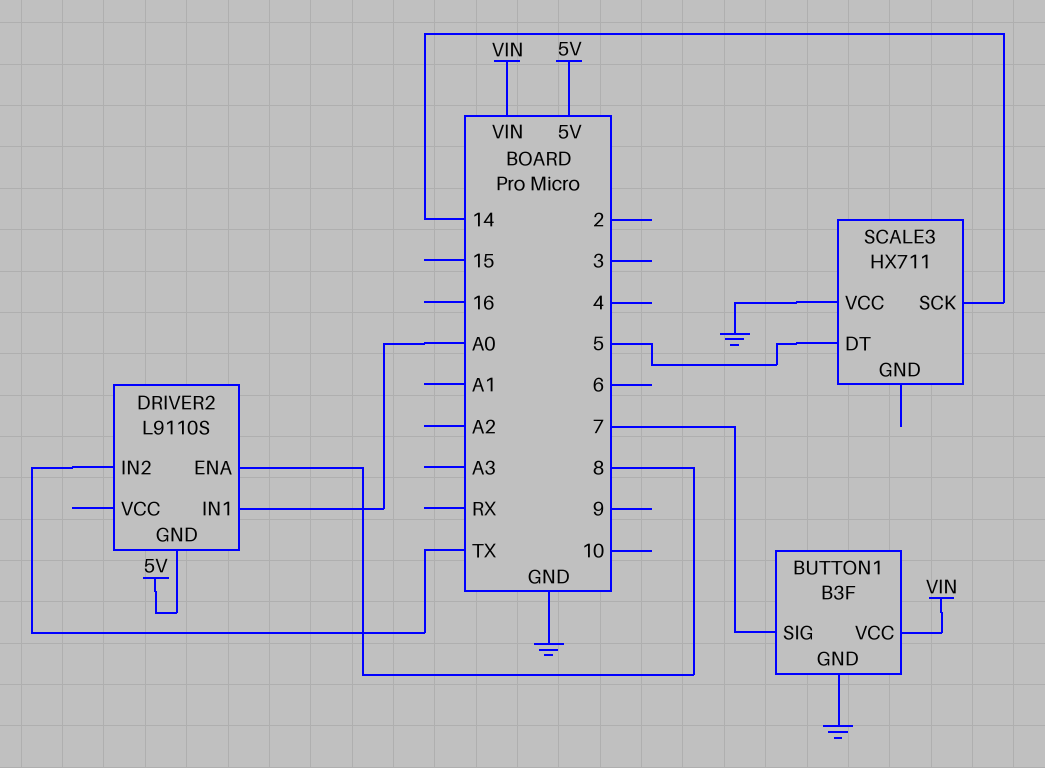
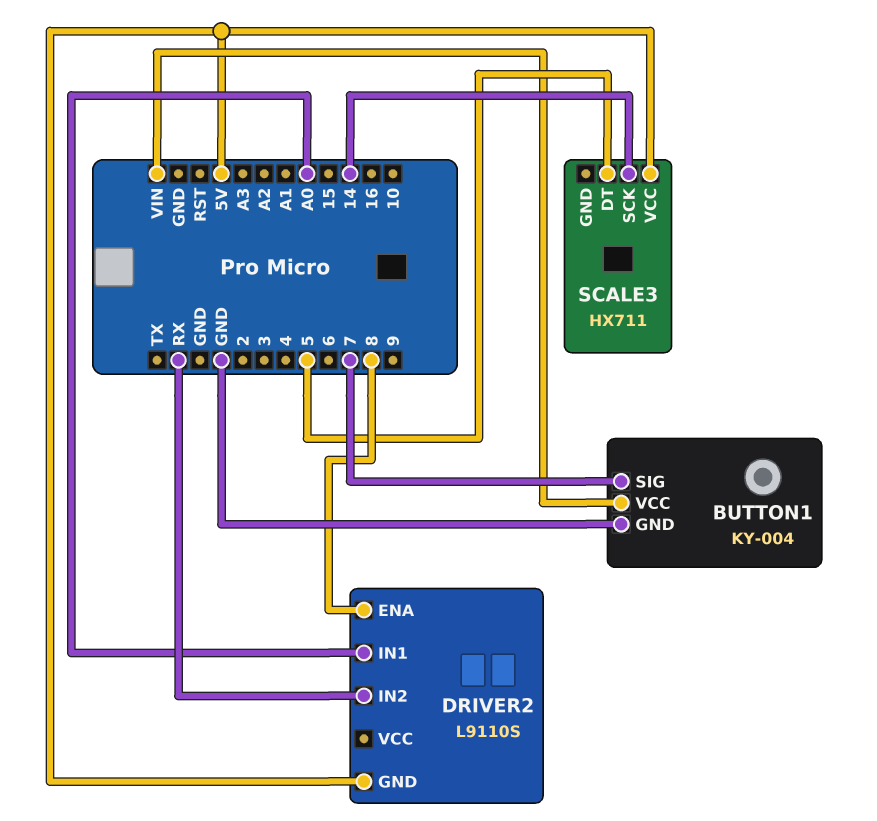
BUTTON1: B3F -> KY-004
DRIVER2 pin IN2: TX -> RX
SCALE3 pin VCC: GND -> 5V

